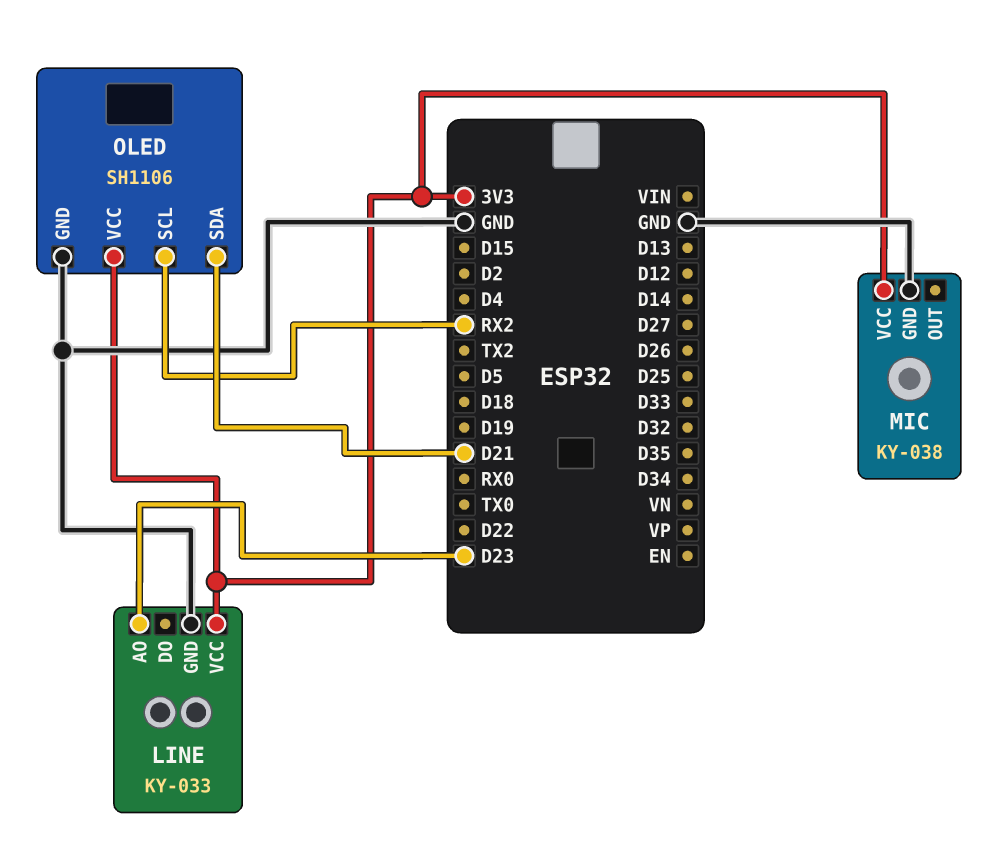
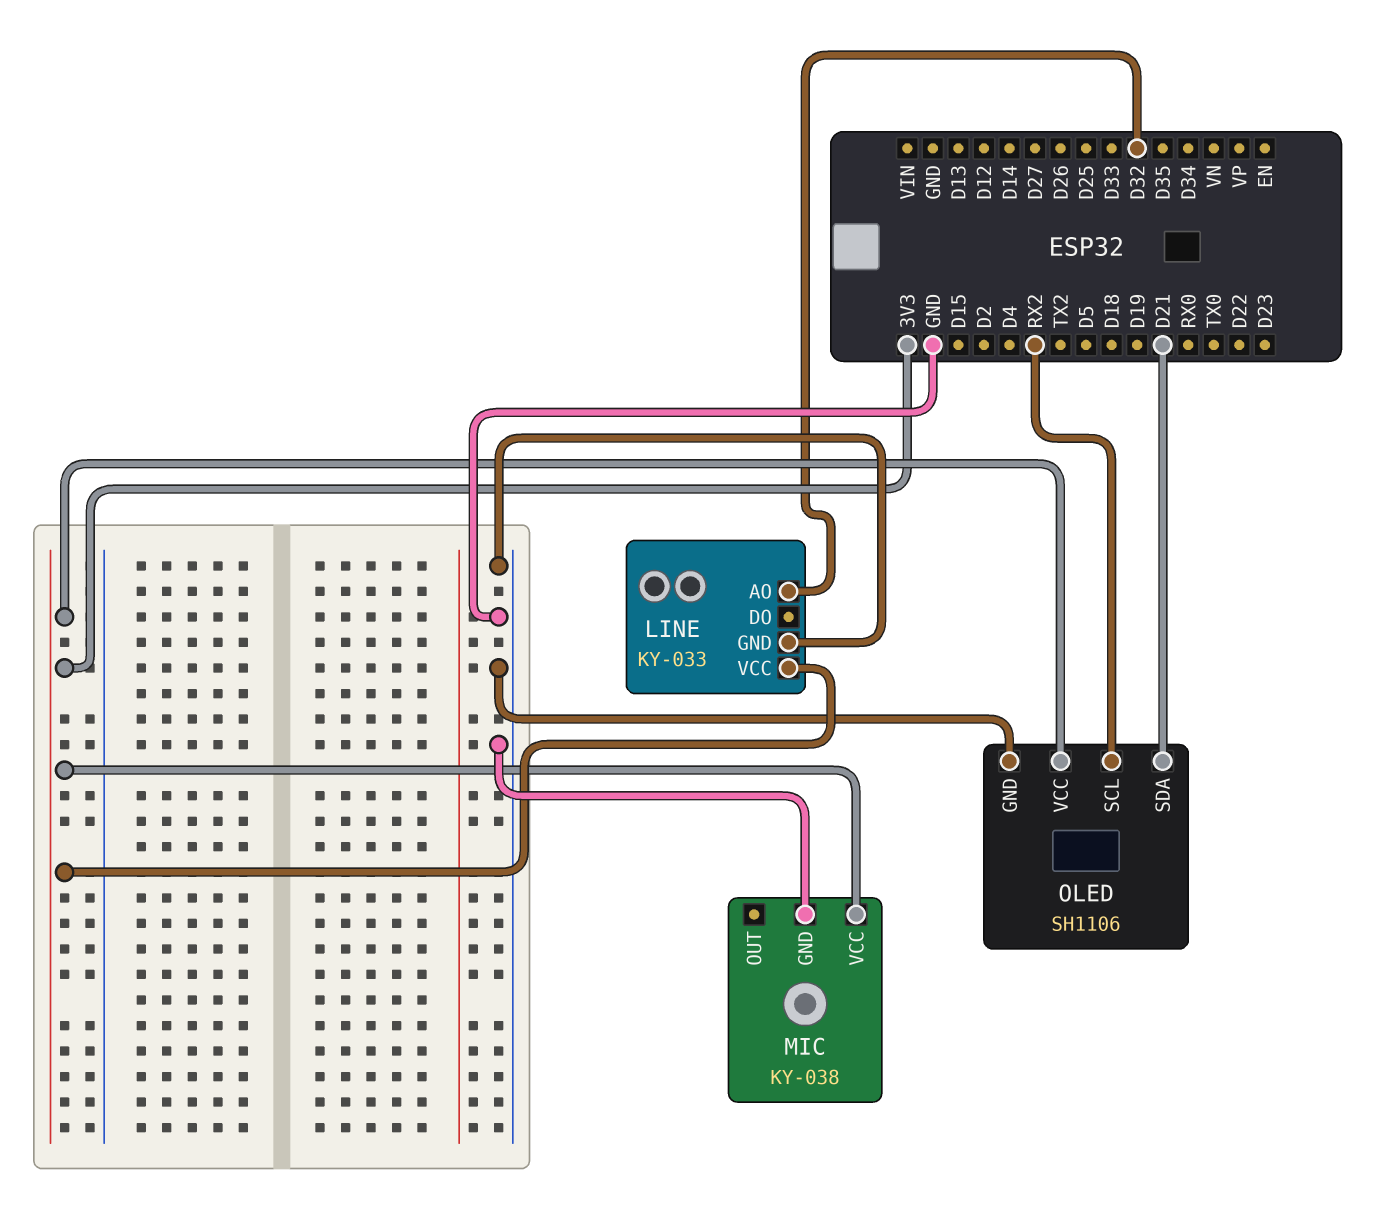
LINE pin AO: D23 -> D32

